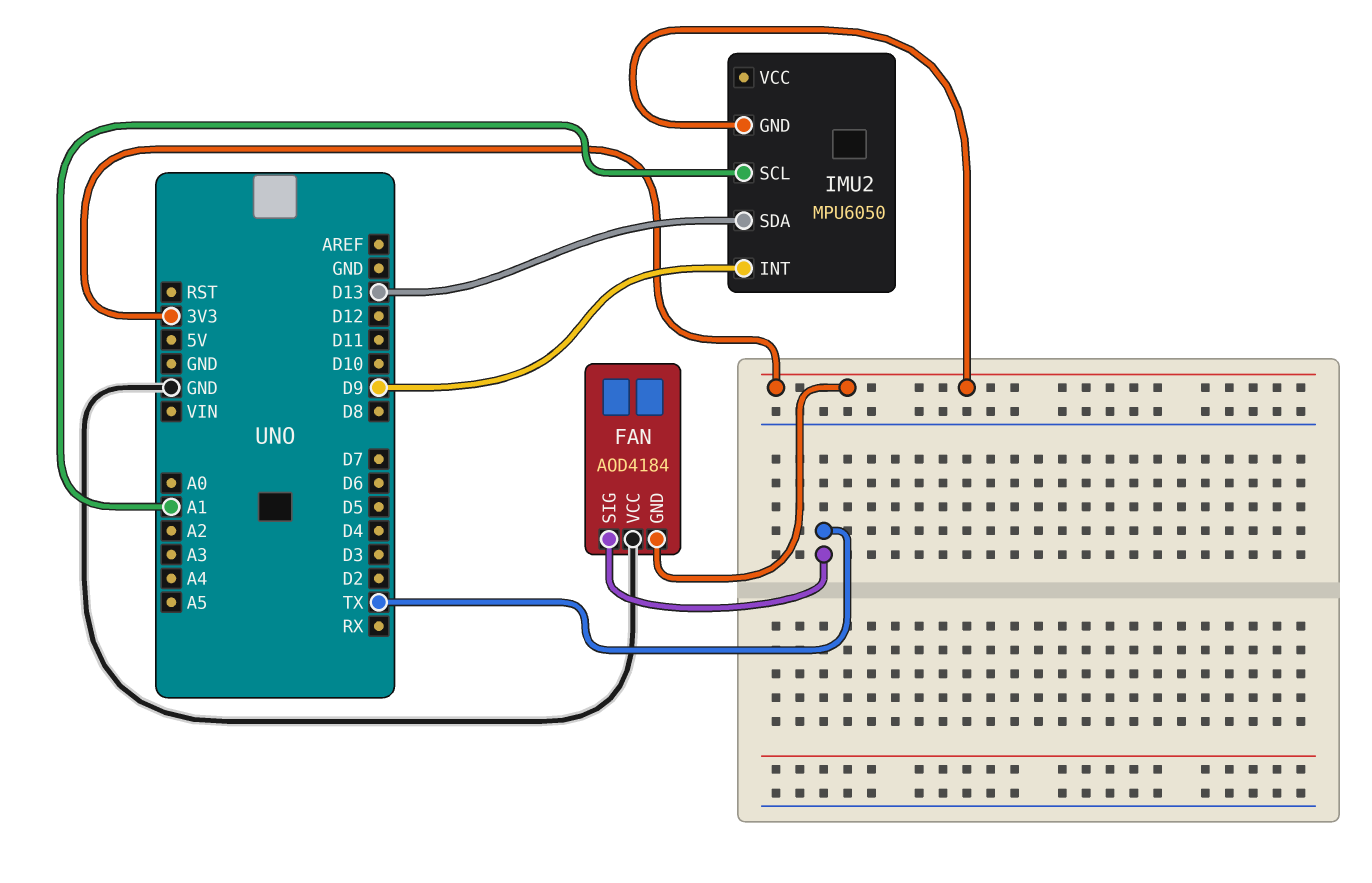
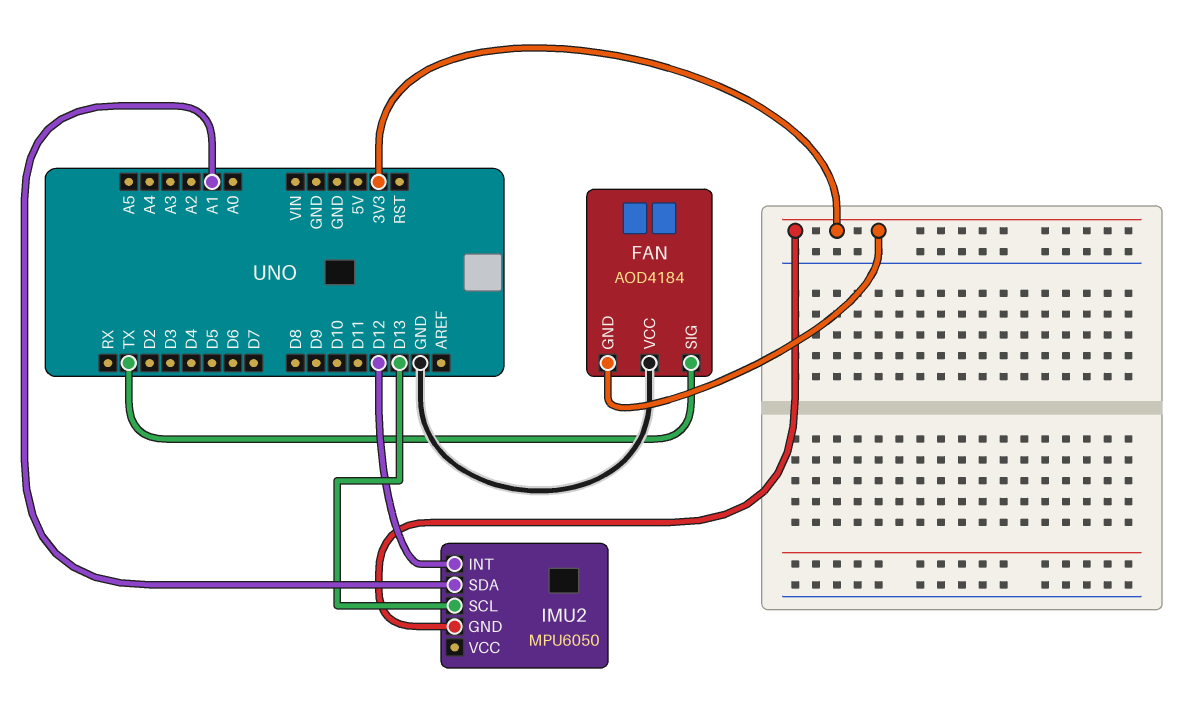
IMU2 pin INT: D9 -> D12
IMU2 pin SCL: A1 -> D13
IMU2 pin SDA: D13 -> A1

